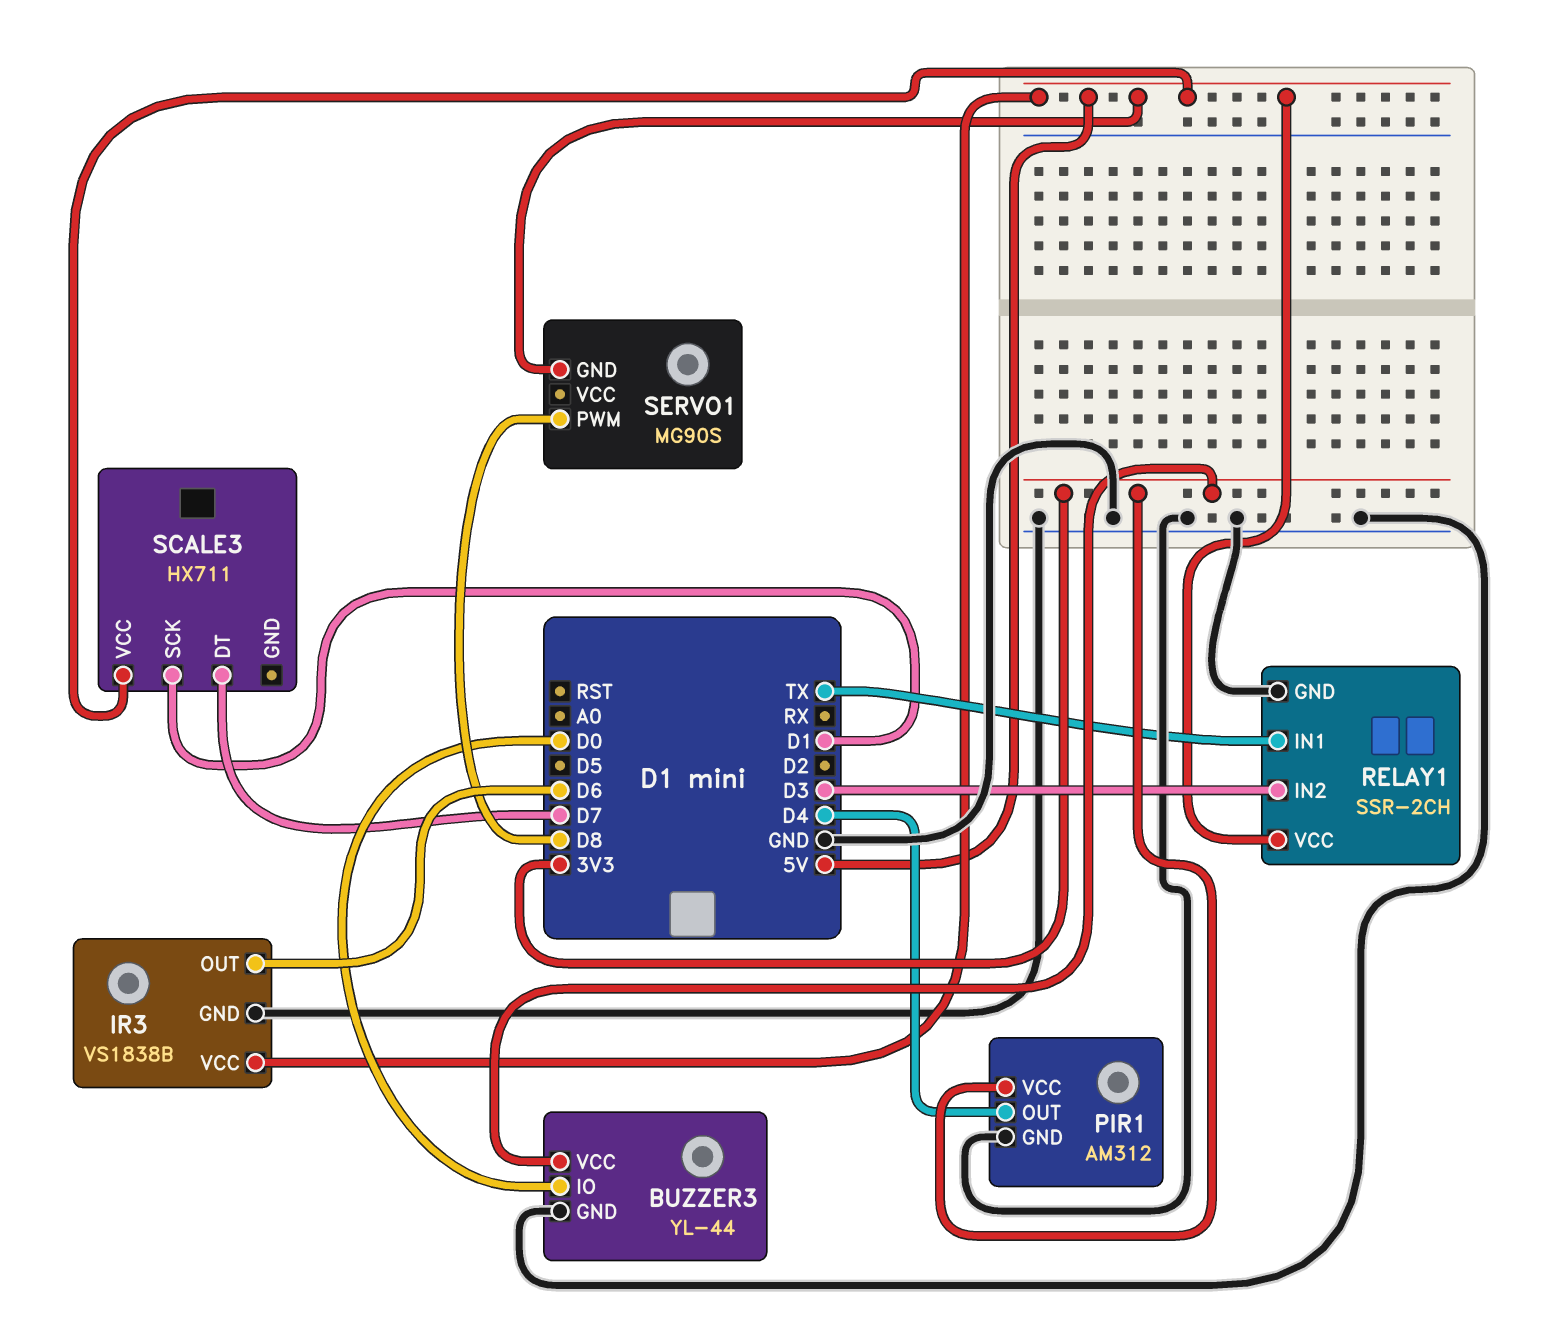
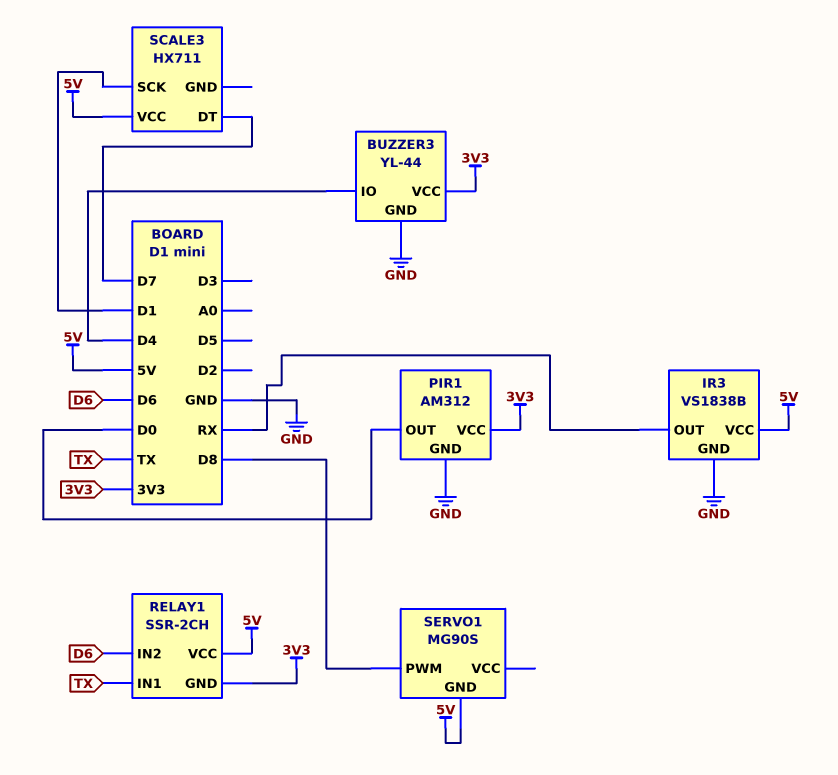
BUZZER3 pin IO: D0 -> D4
IR3 pin OUT: D6 -> RX
PIR1 pin OUT: D4 -> D0
RELAY1 pin GND: GND -> 3V3
RELAY1 pin IN2: D3 -> D6

